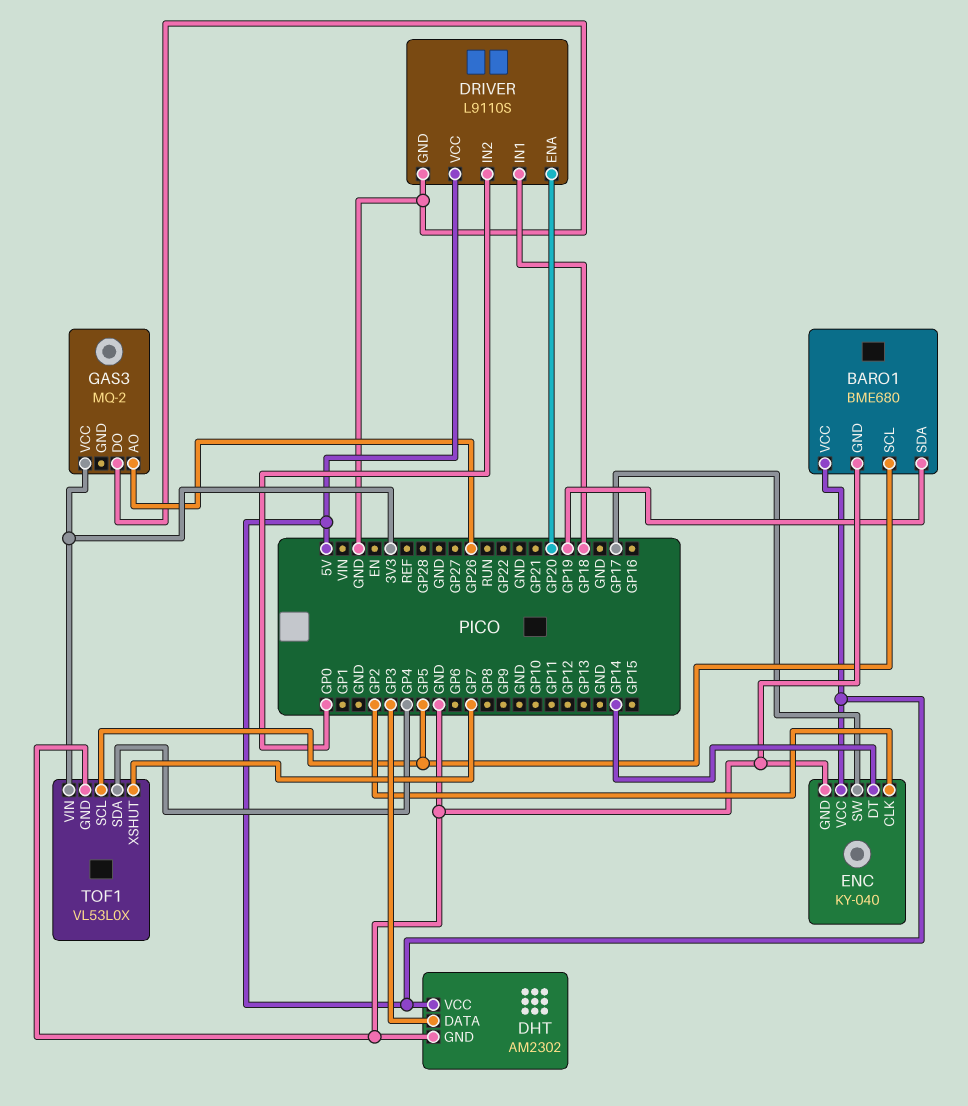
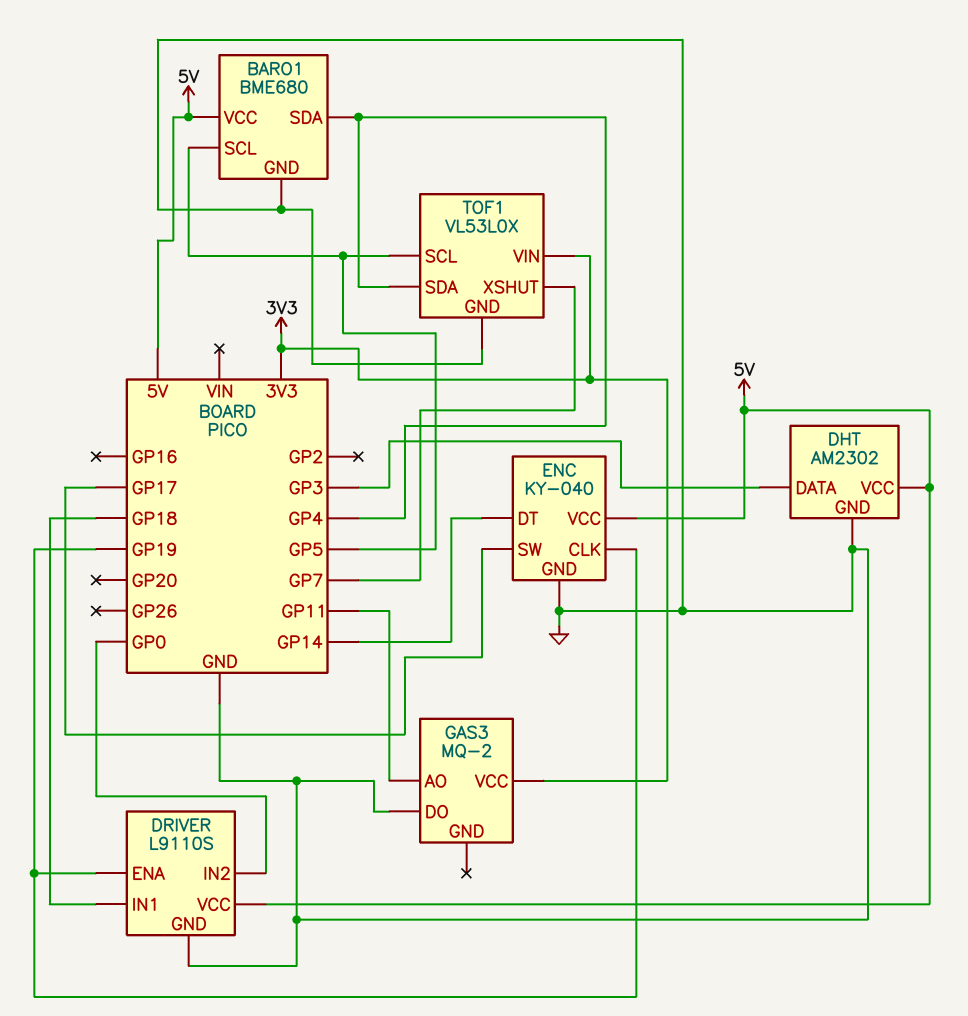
BARO1 pin SDA: GP19 -> GP4
DRIVER pin ENA: GP20 -> GP19
ENC pin CLK: GP2 -> GP19
GAS3 pin AO: GP26 -> GP11

